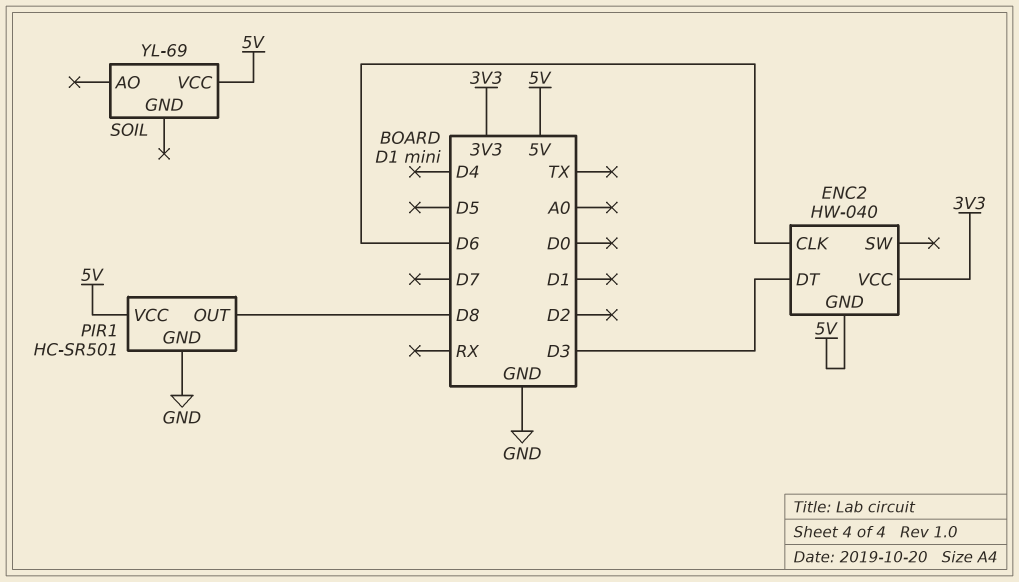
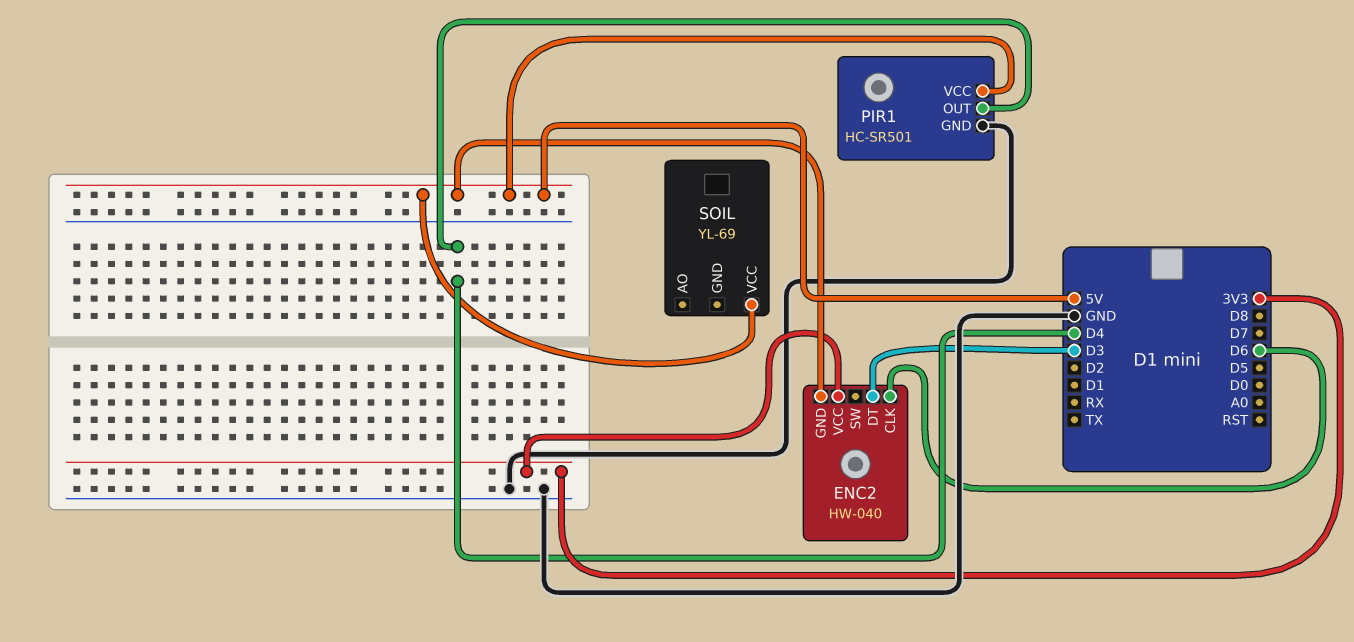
PIR1 pin OUT: D8 -> D4

